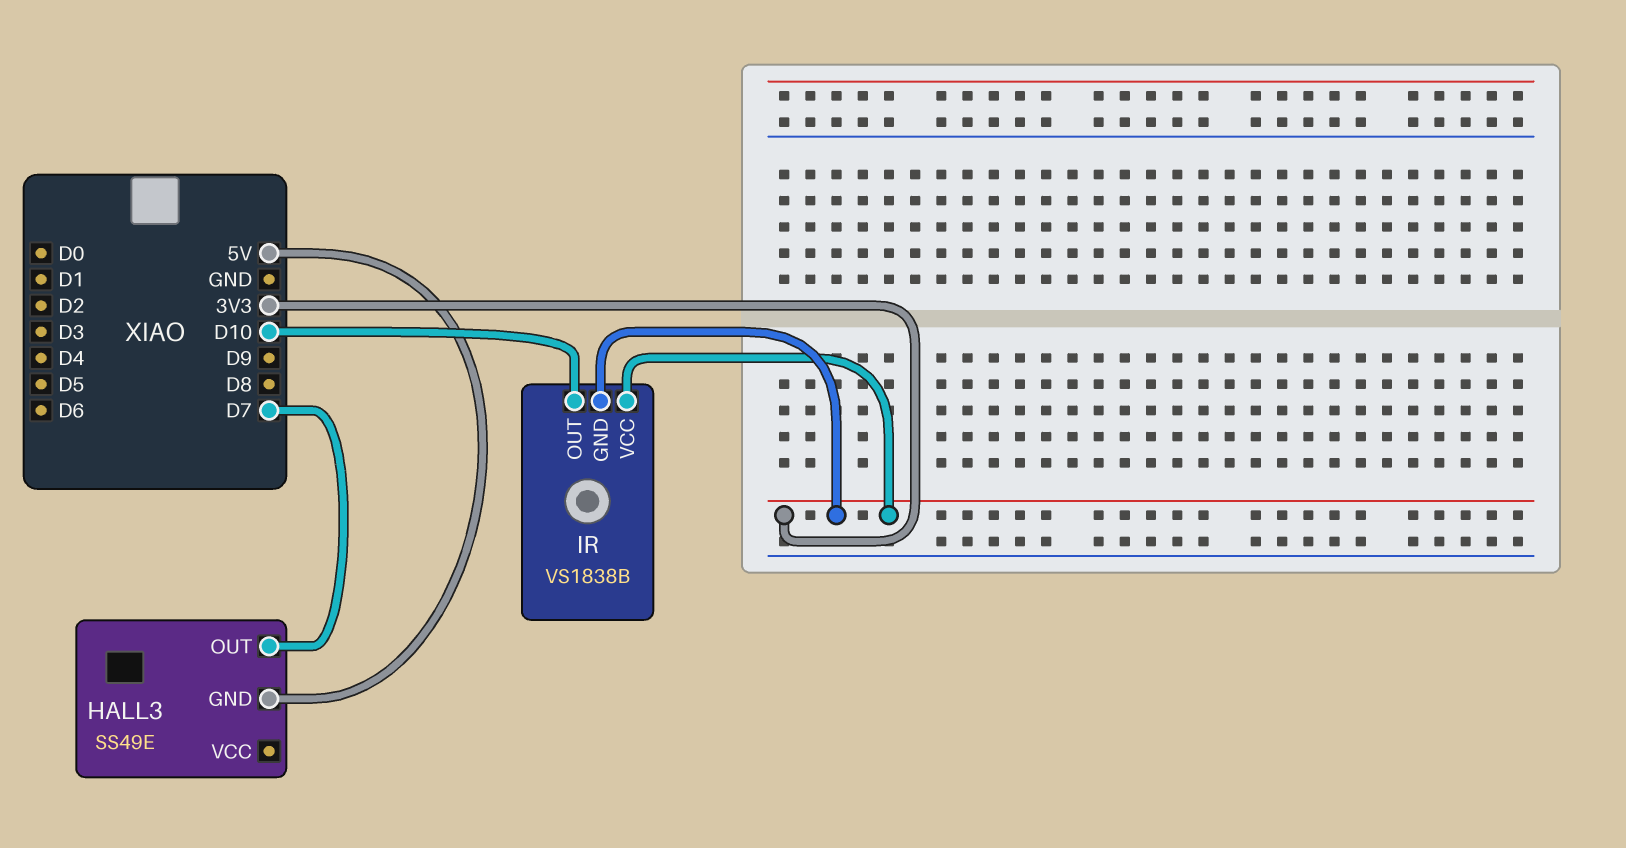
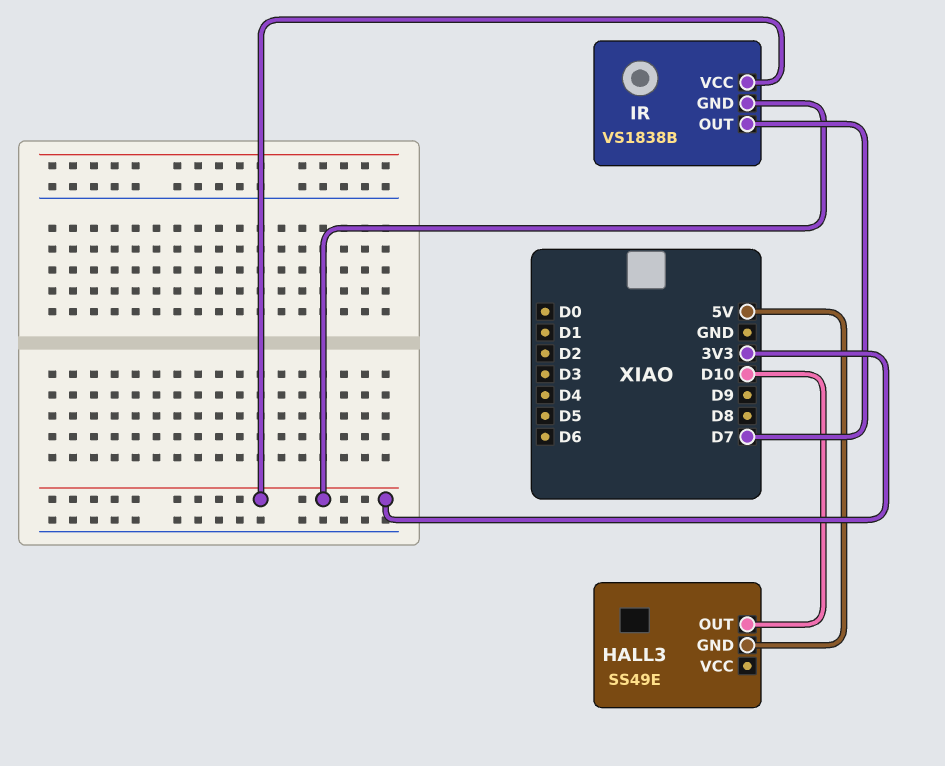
HALL3 pin OUT: D7 -> D10
IR pin OUT: D10 -> D7

